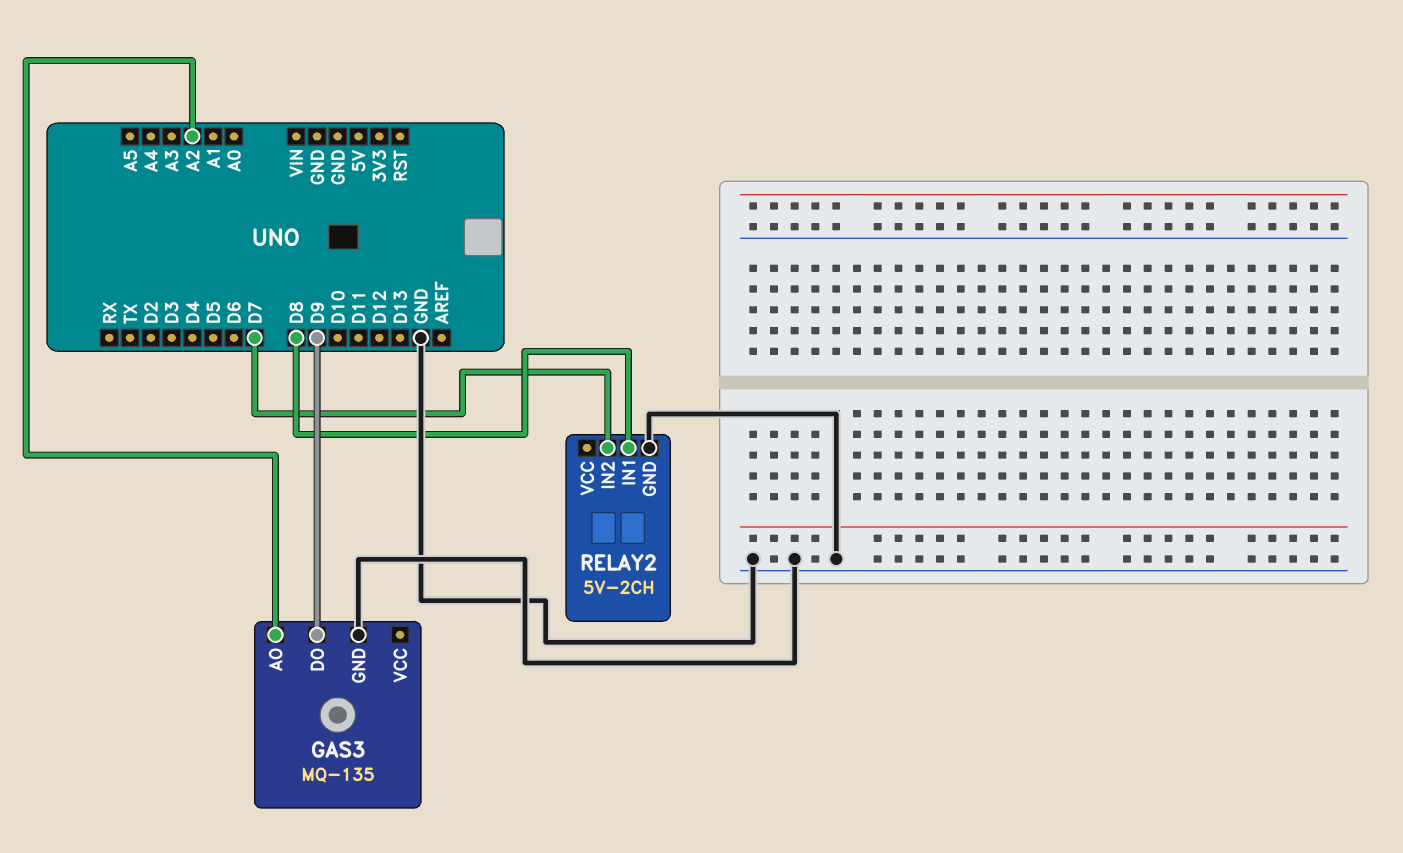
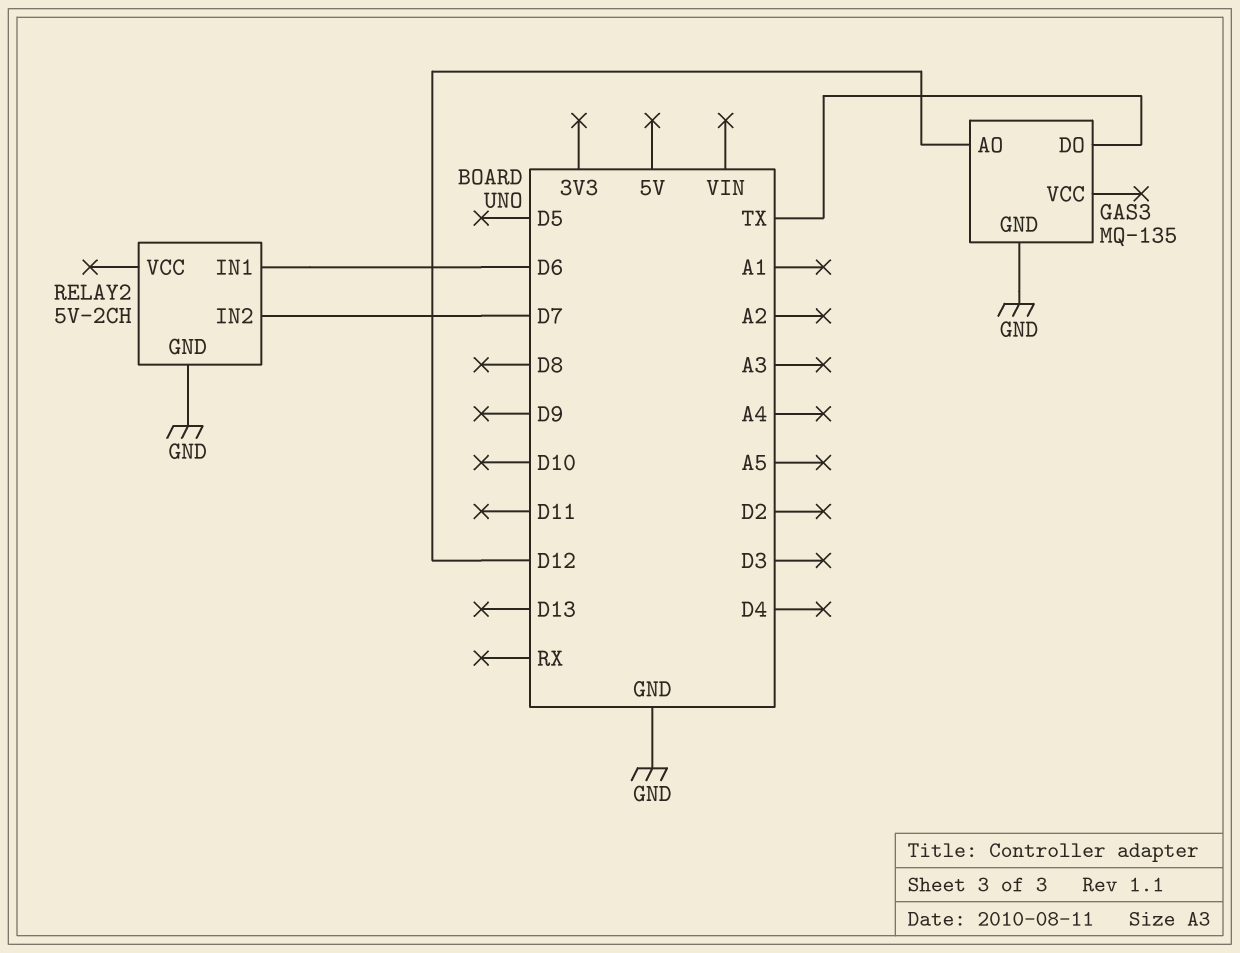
GAS3 pin AO: A2 -> D12
GAS3 pin DO: D9 -> TX
RELAY2 pin IN1: D8 -> D6

